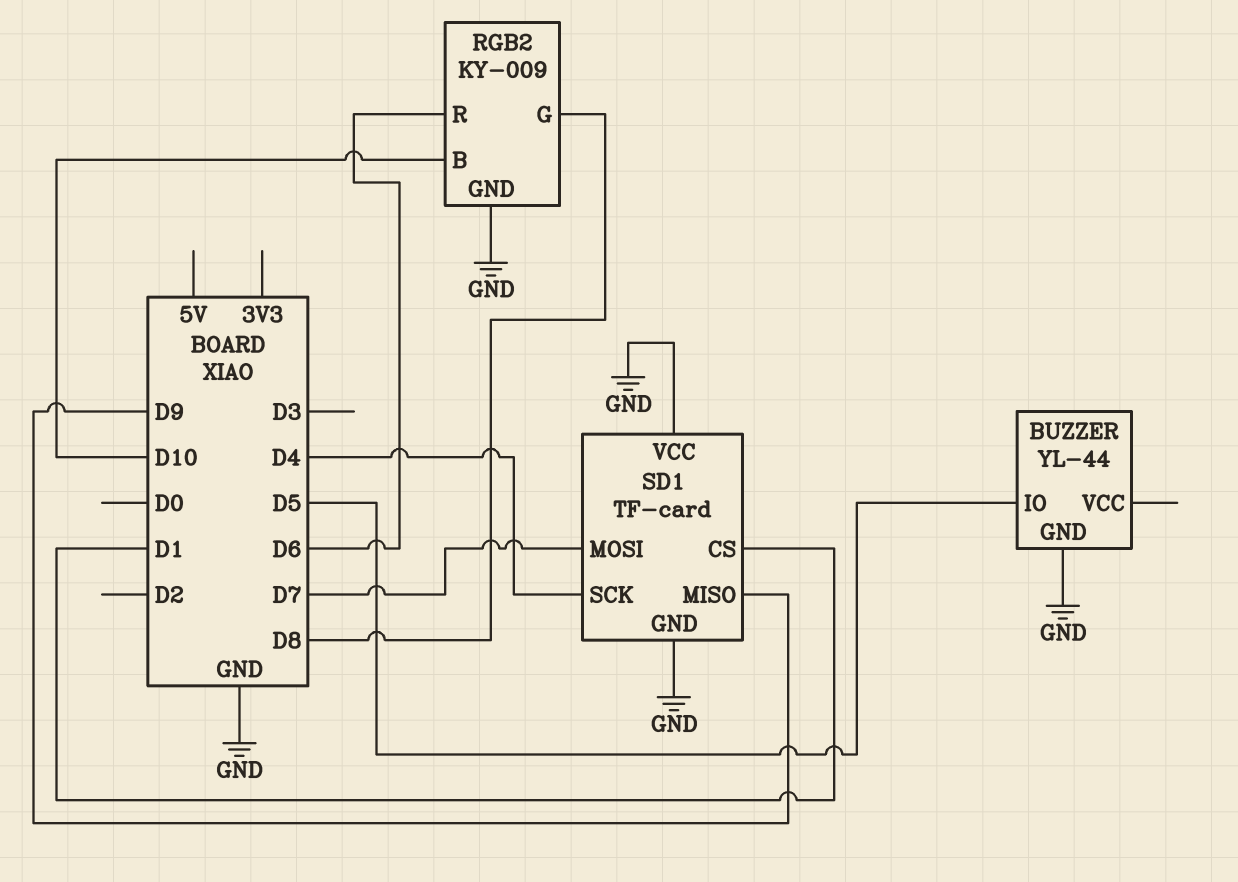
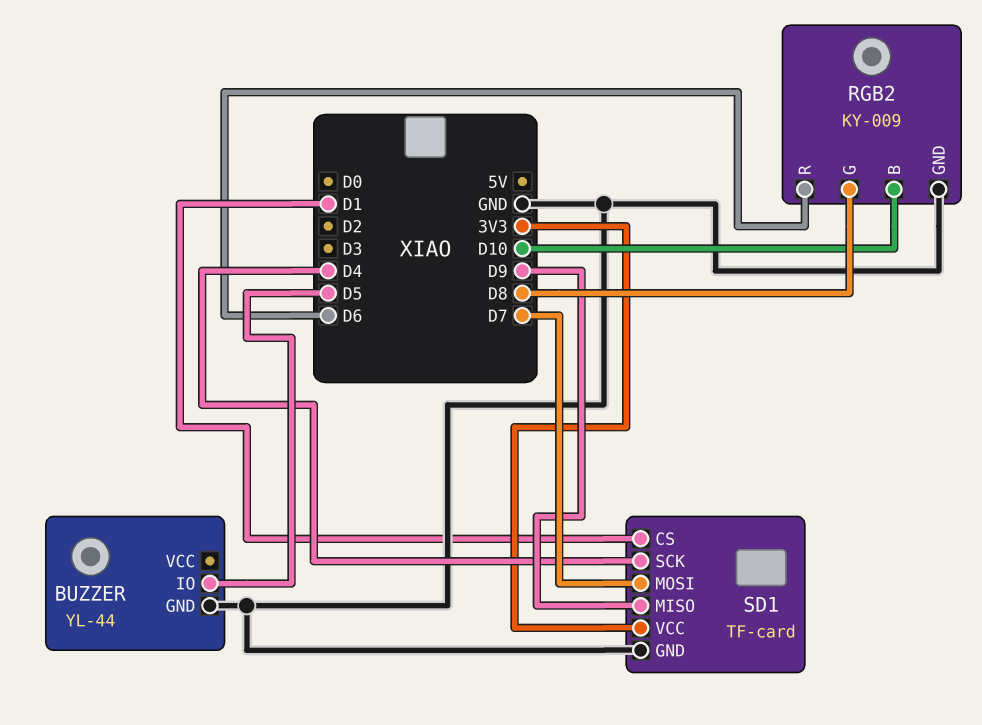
SD1 pin VCC: GND -> 3V3

